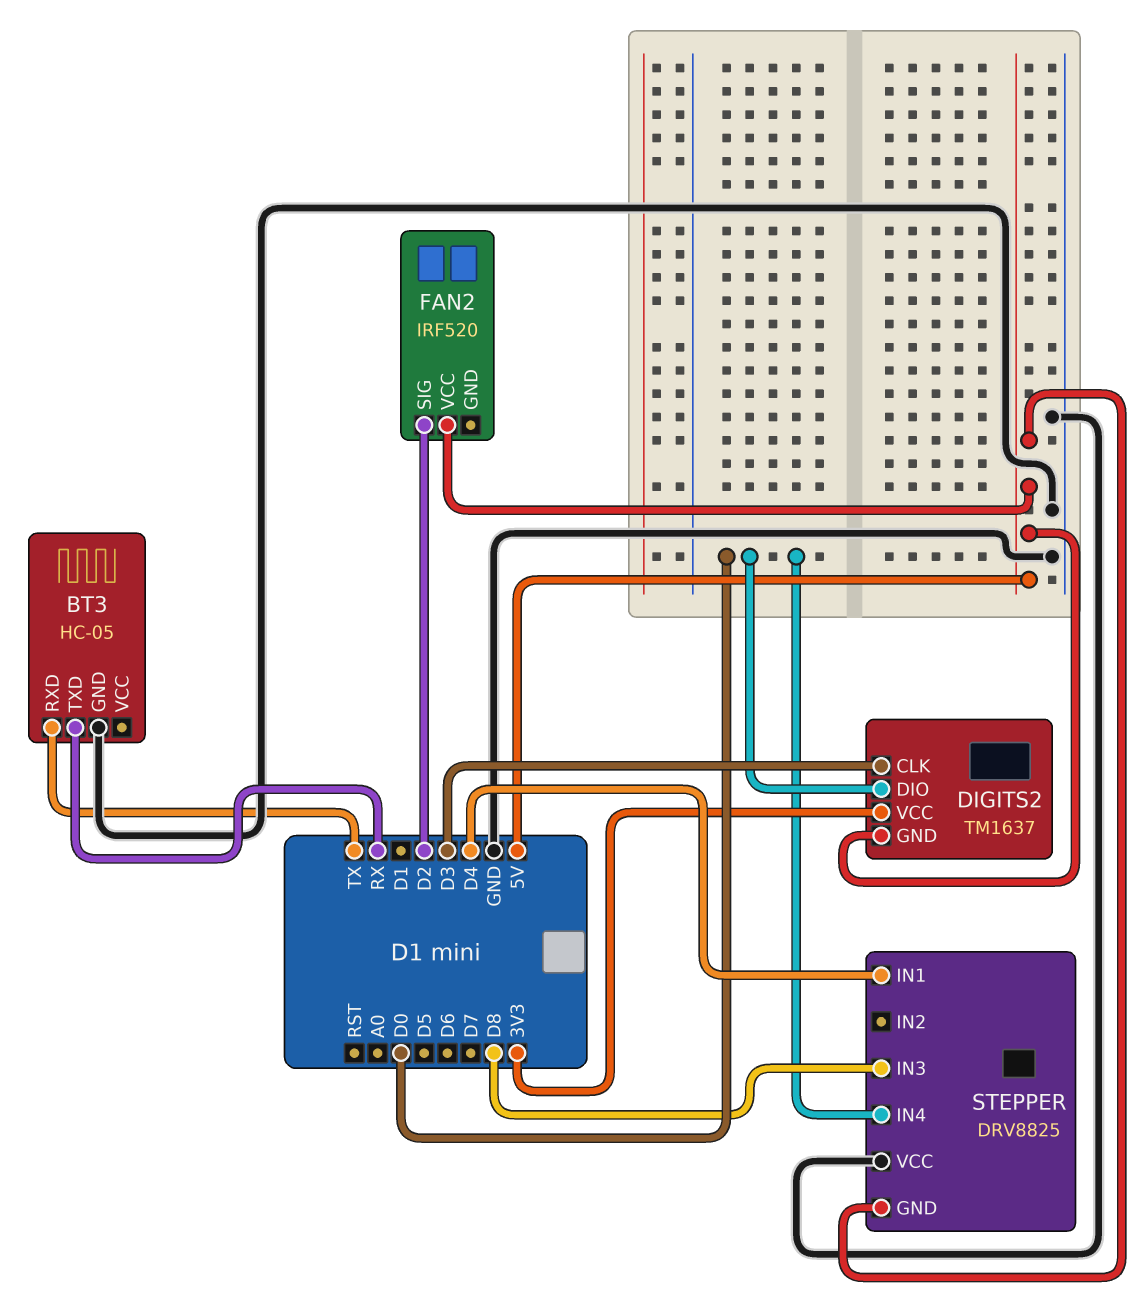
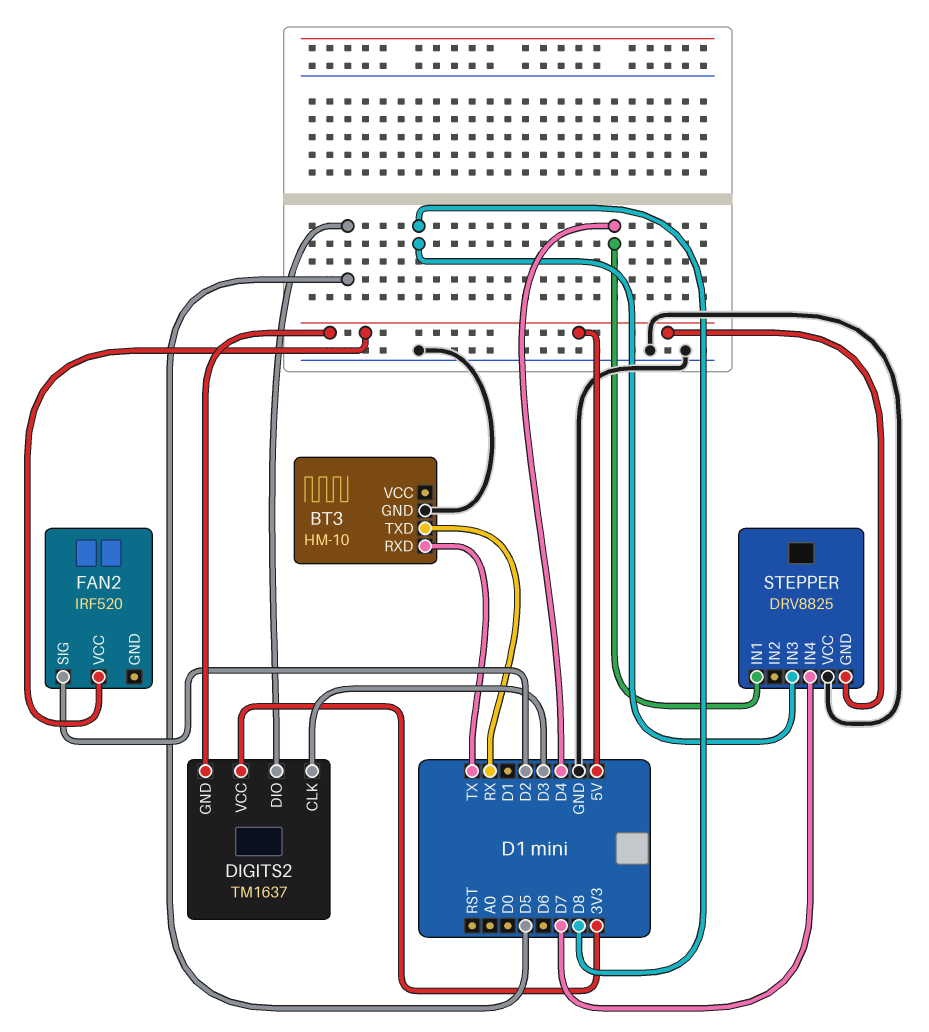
BT3: HC-05 -> HM-10
DIGITS2 pin DIO: D0 -> D5
STEPPER pin IN4: D0 -> D7

